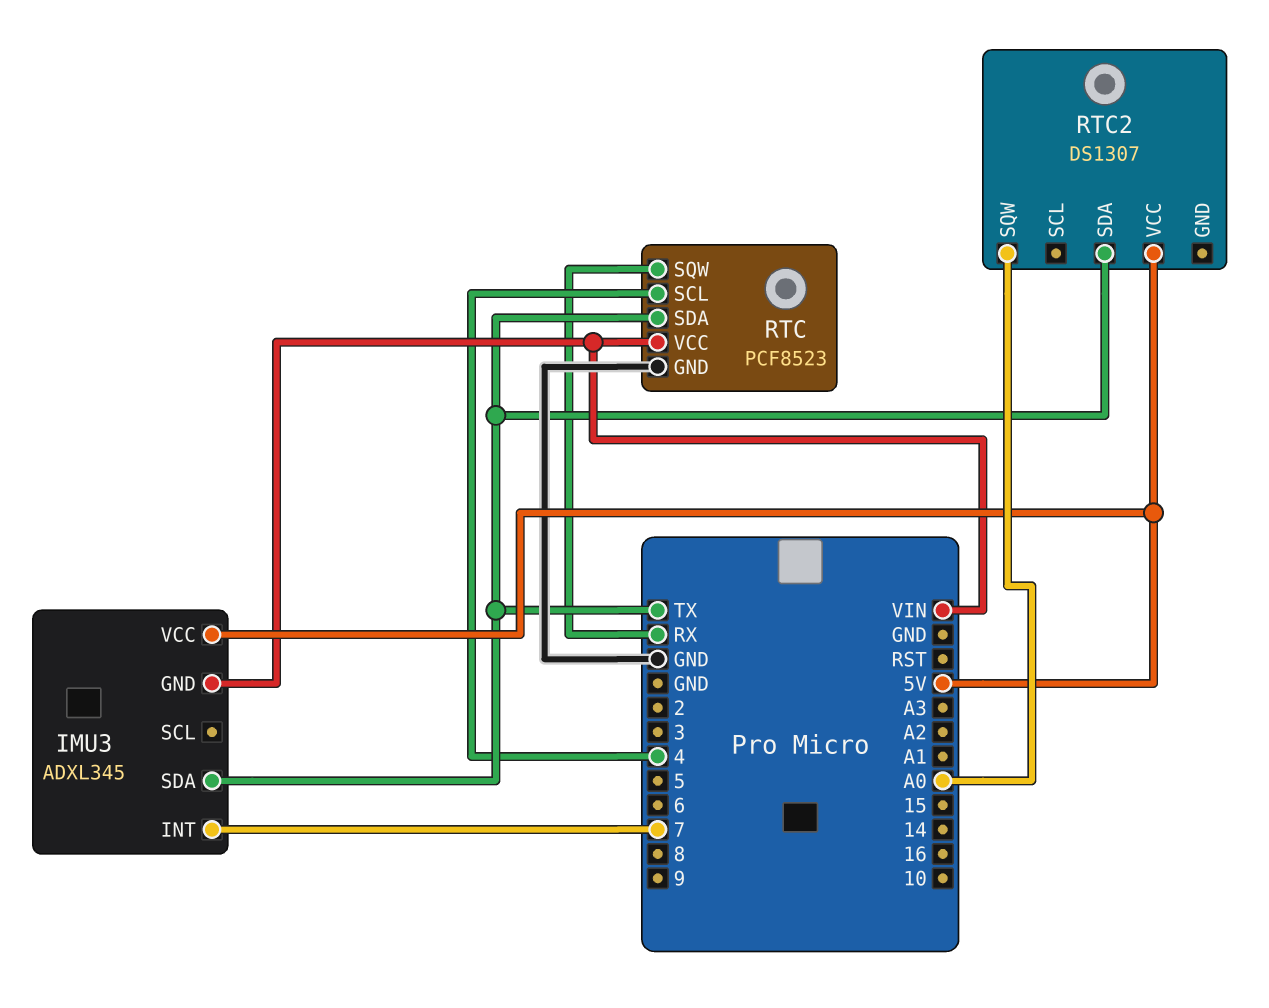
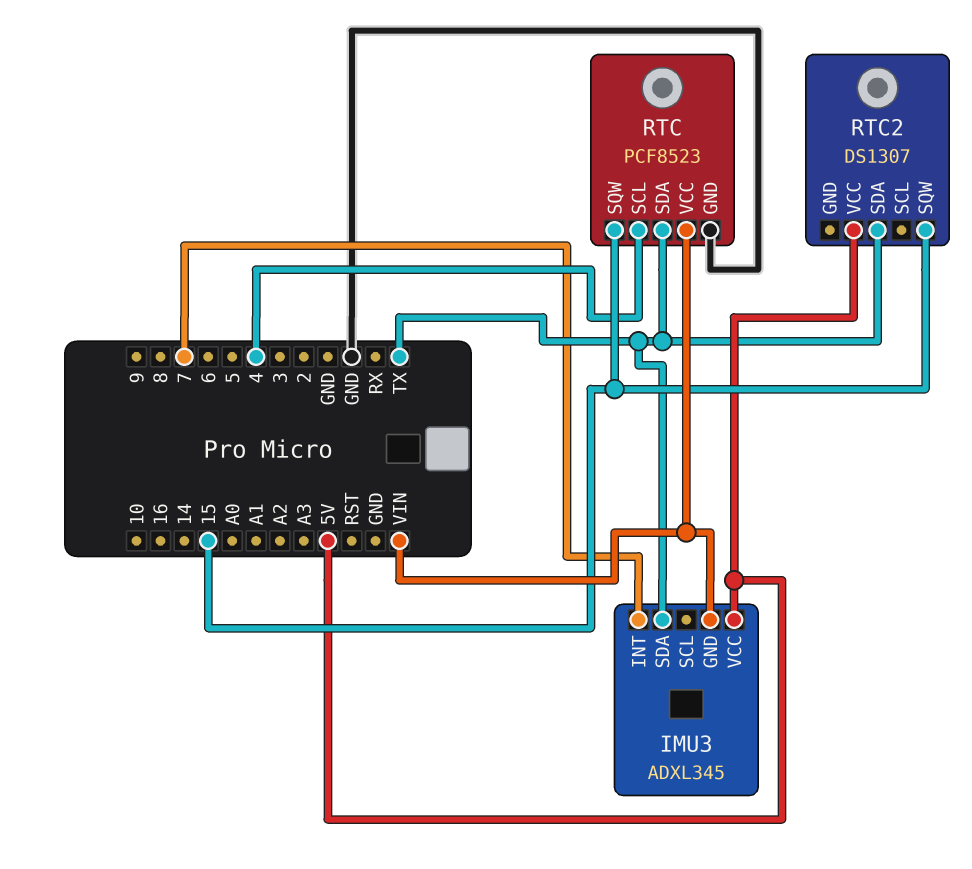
RTC pin SQW: RX -> 15
RTC2 pin SQW: A0 -> 15

